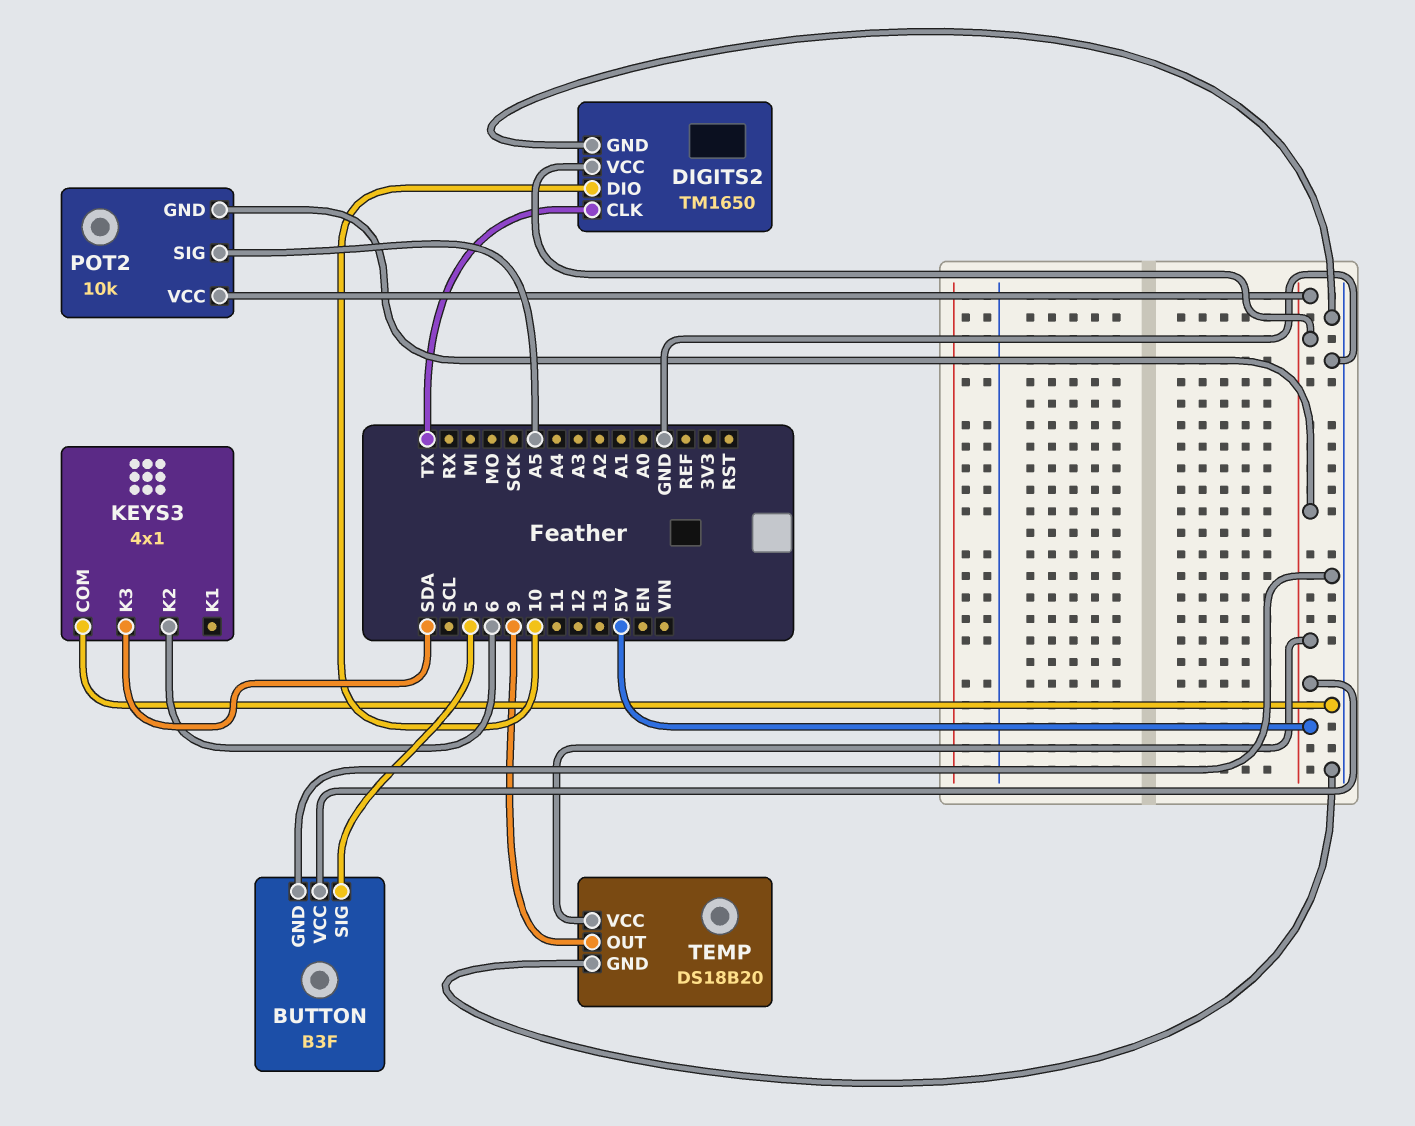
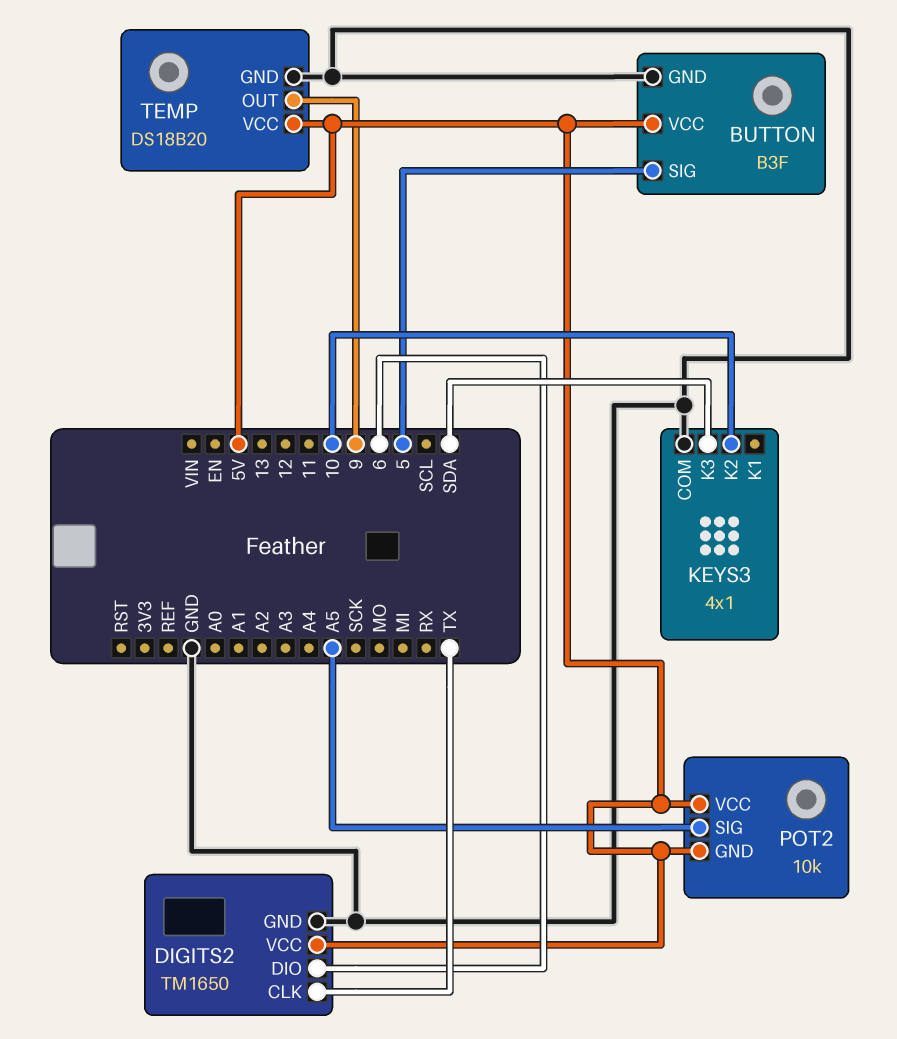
DIGITS2 pin DIO: 10 -> 6
KEYS3 pin K2: 6 -> 10

